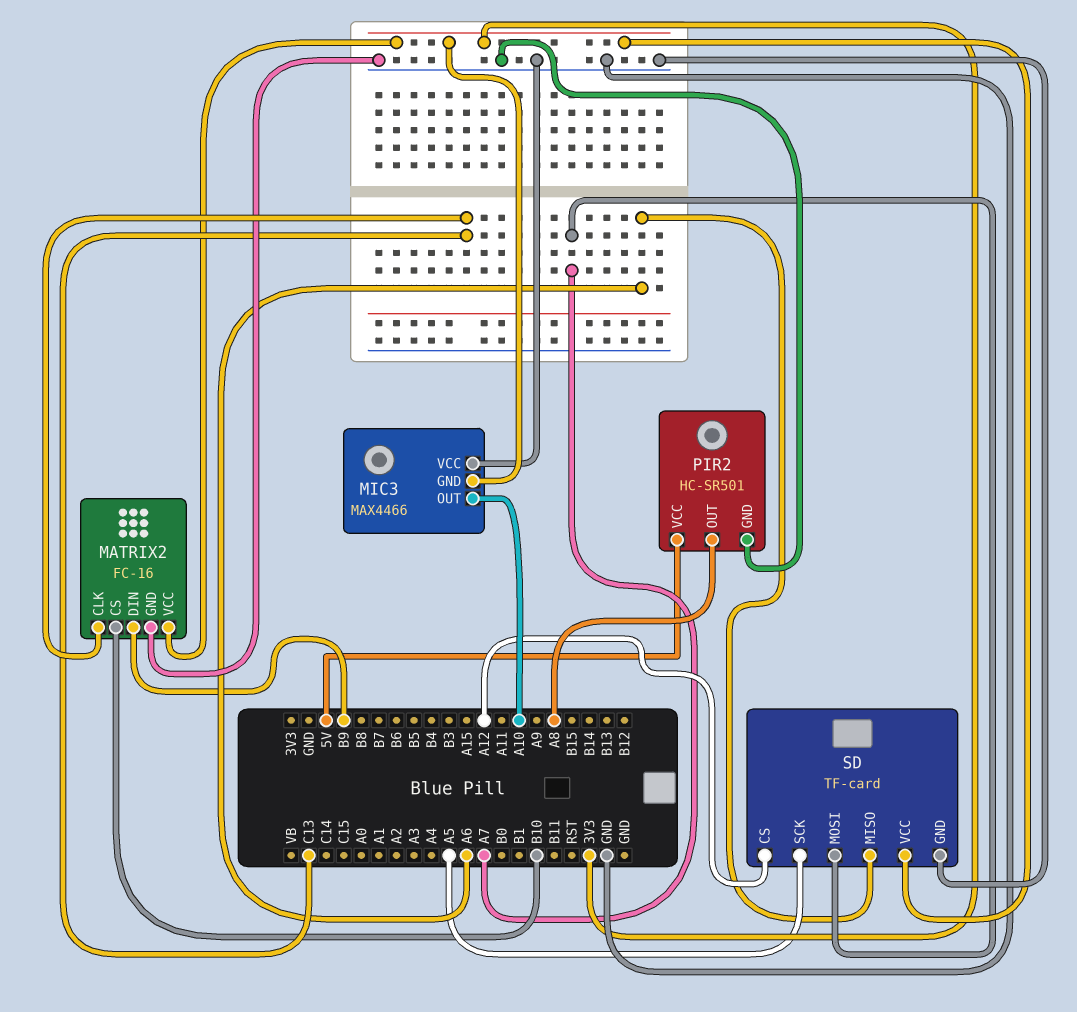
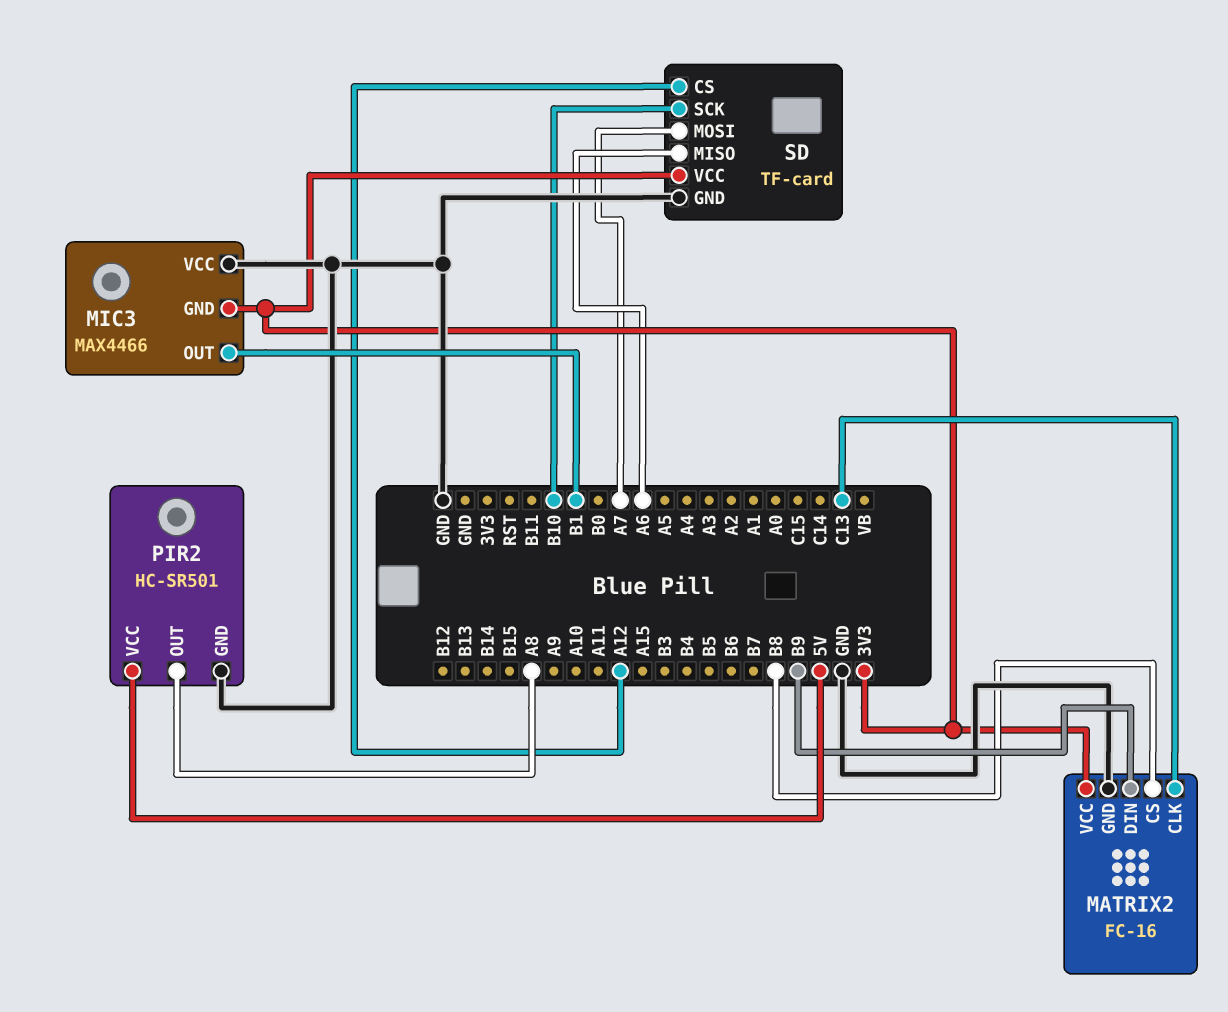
MATRIX2 pin CS: B10 -> B8
MIC3 pin OUT: A10 -> B1
SD pin SCK: A5 -> B10

